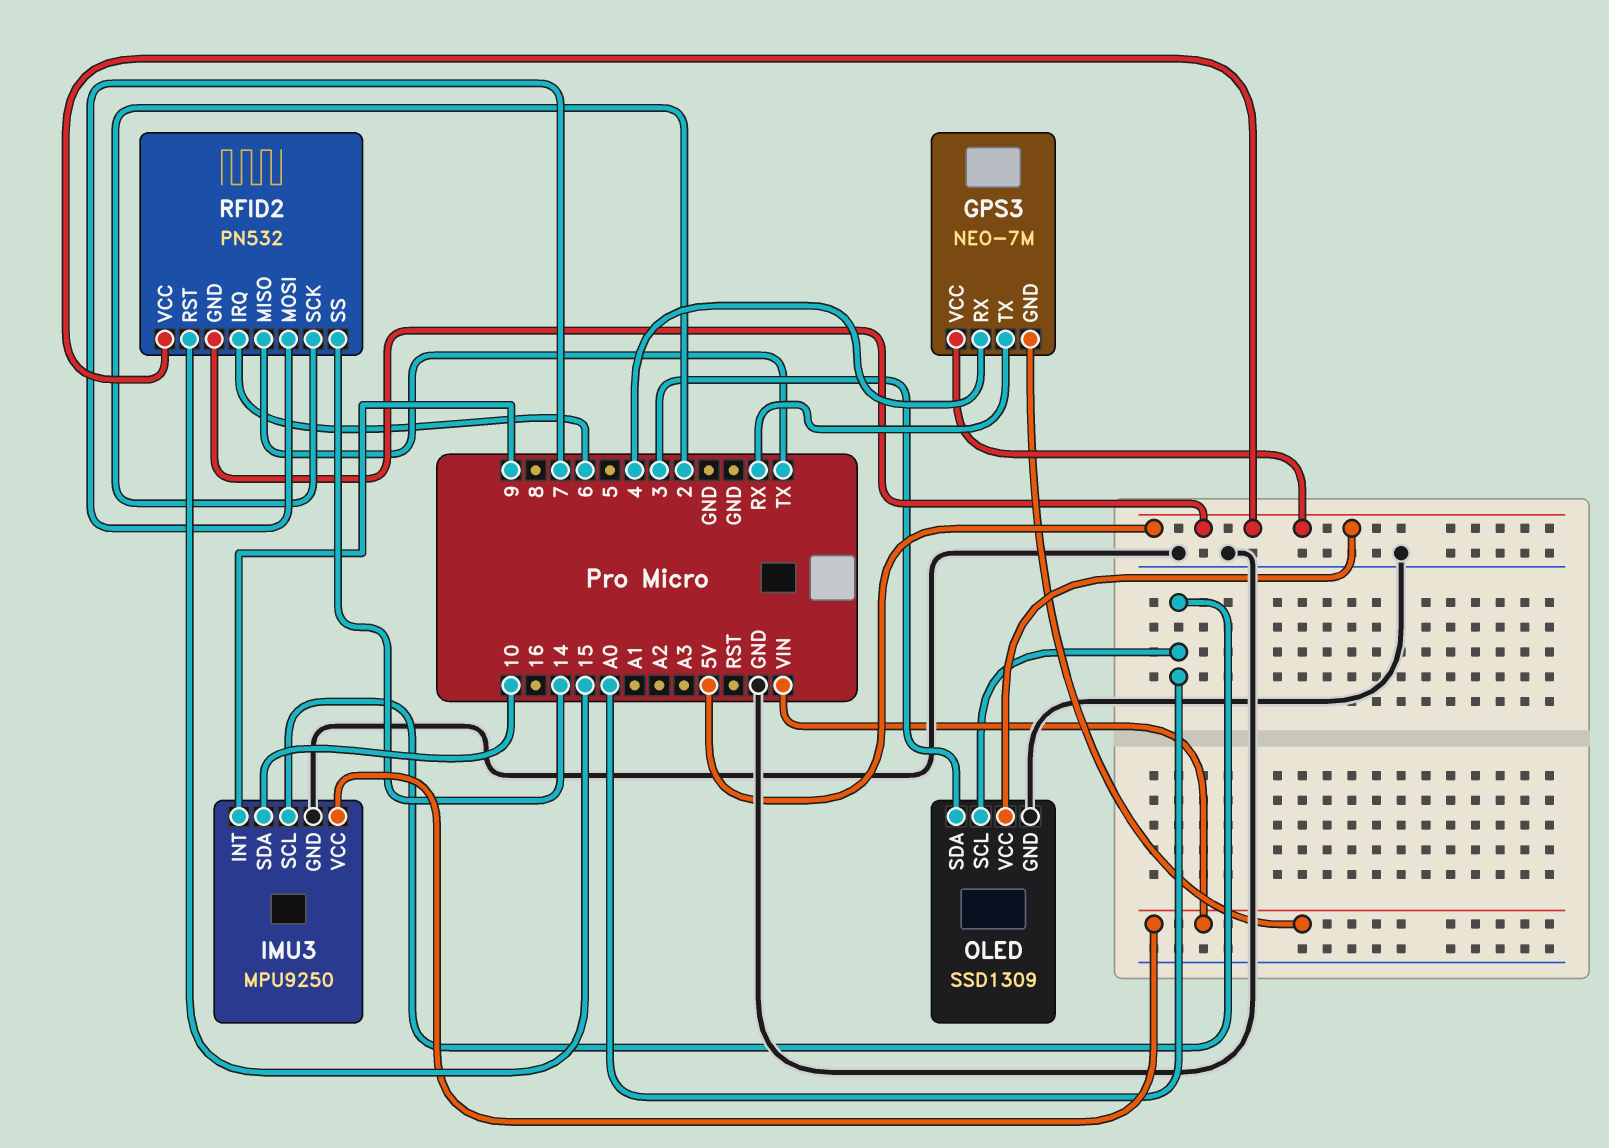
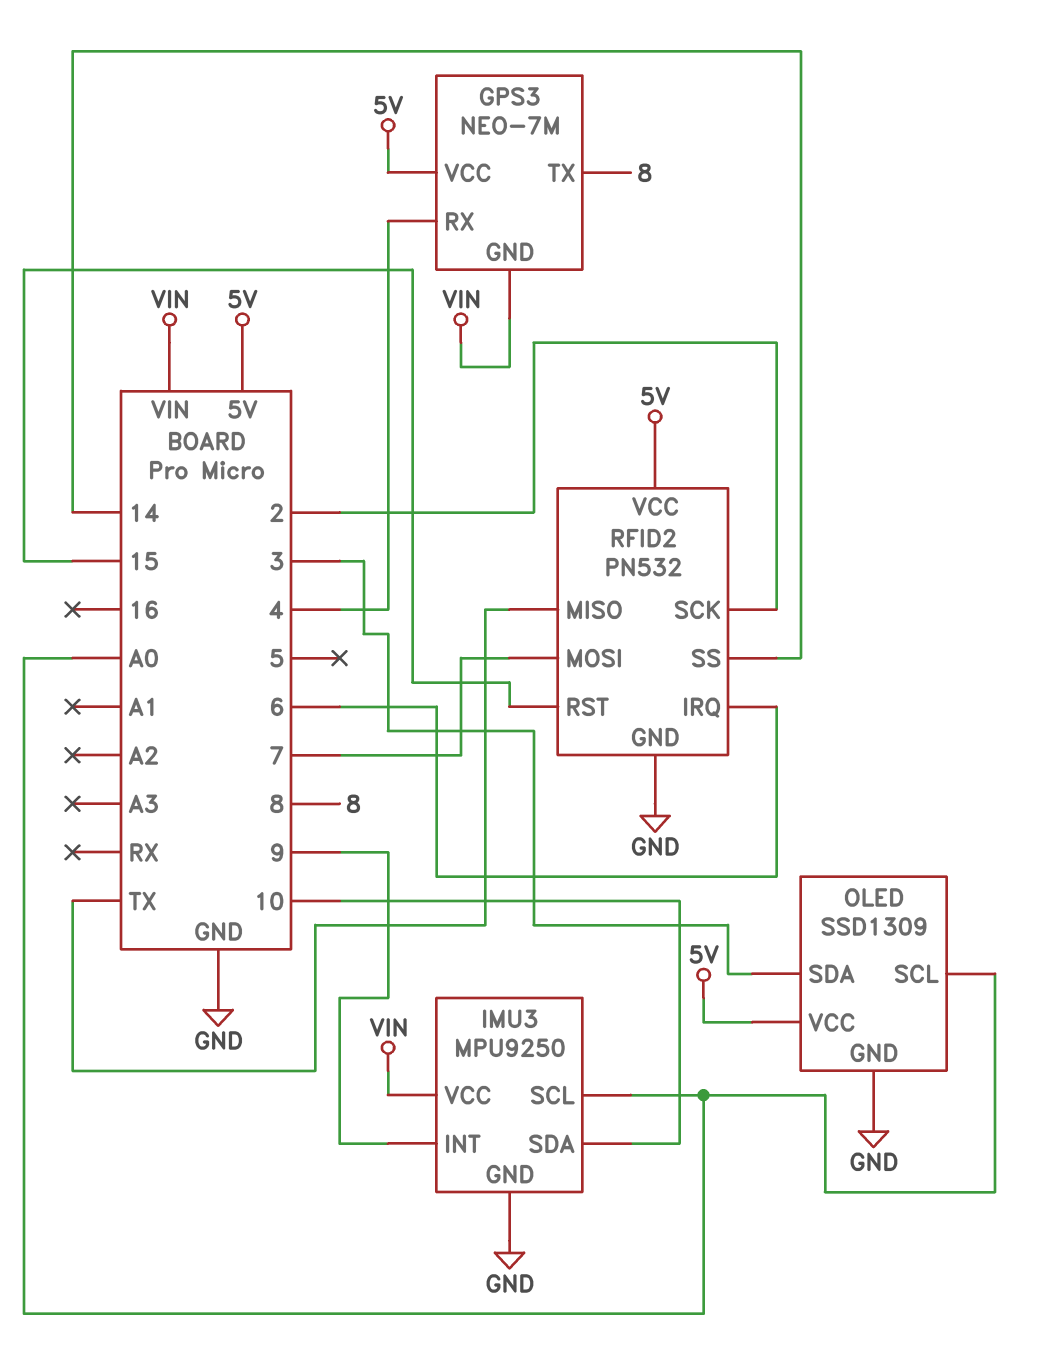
GPS3 pin TX: RX -> 8
RFID2 pin GND: 5V -> GND

